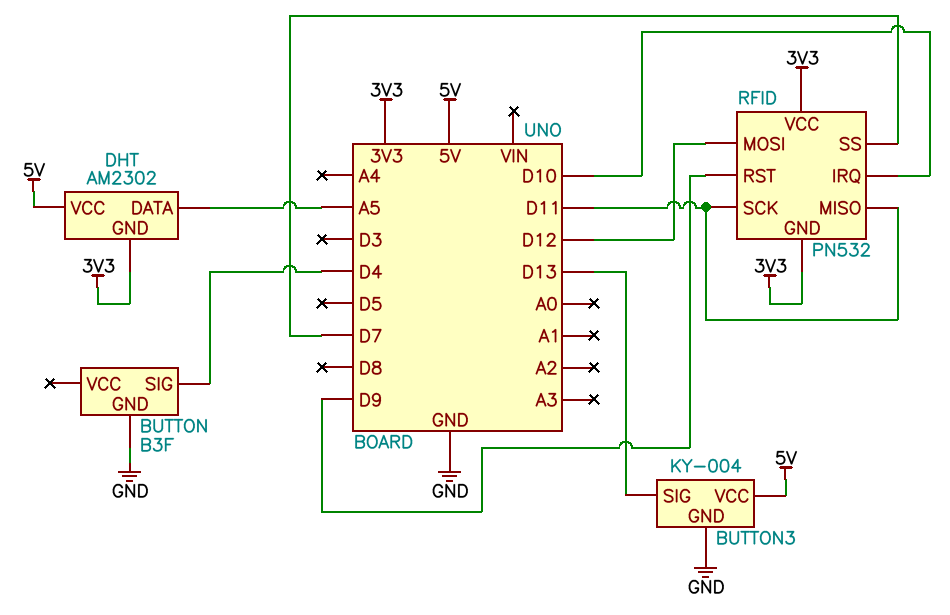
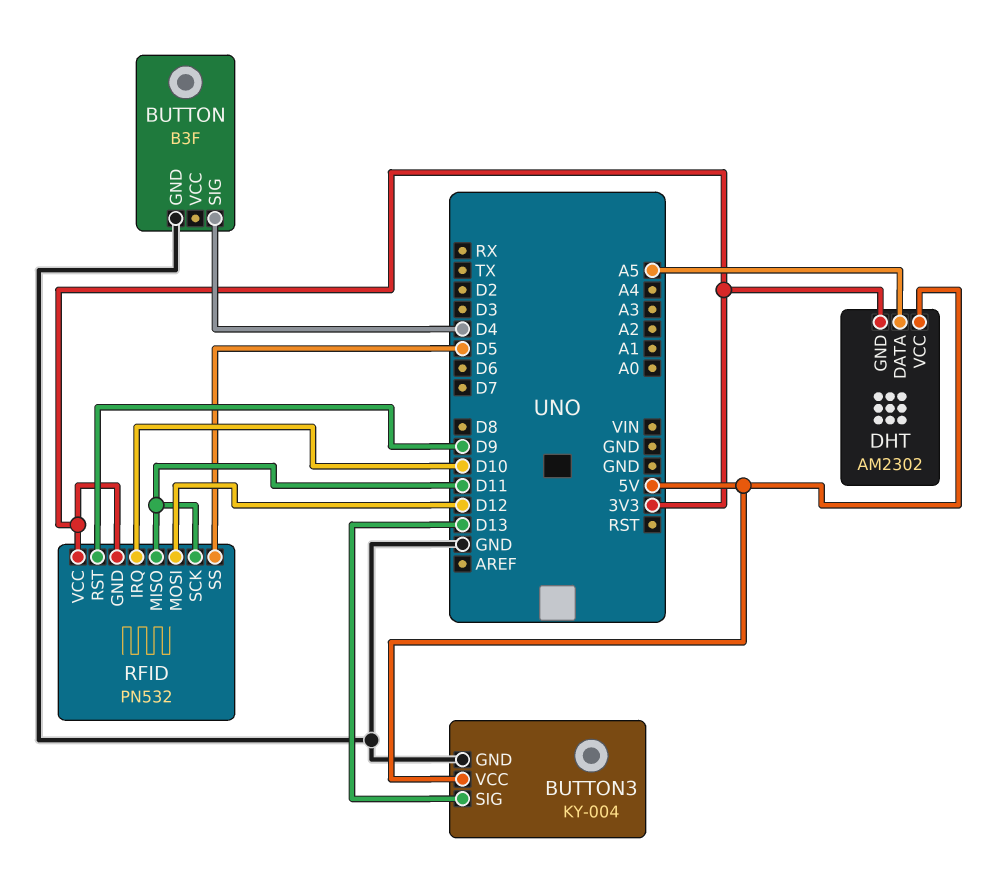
RFID pin SS: D7 -> D5

